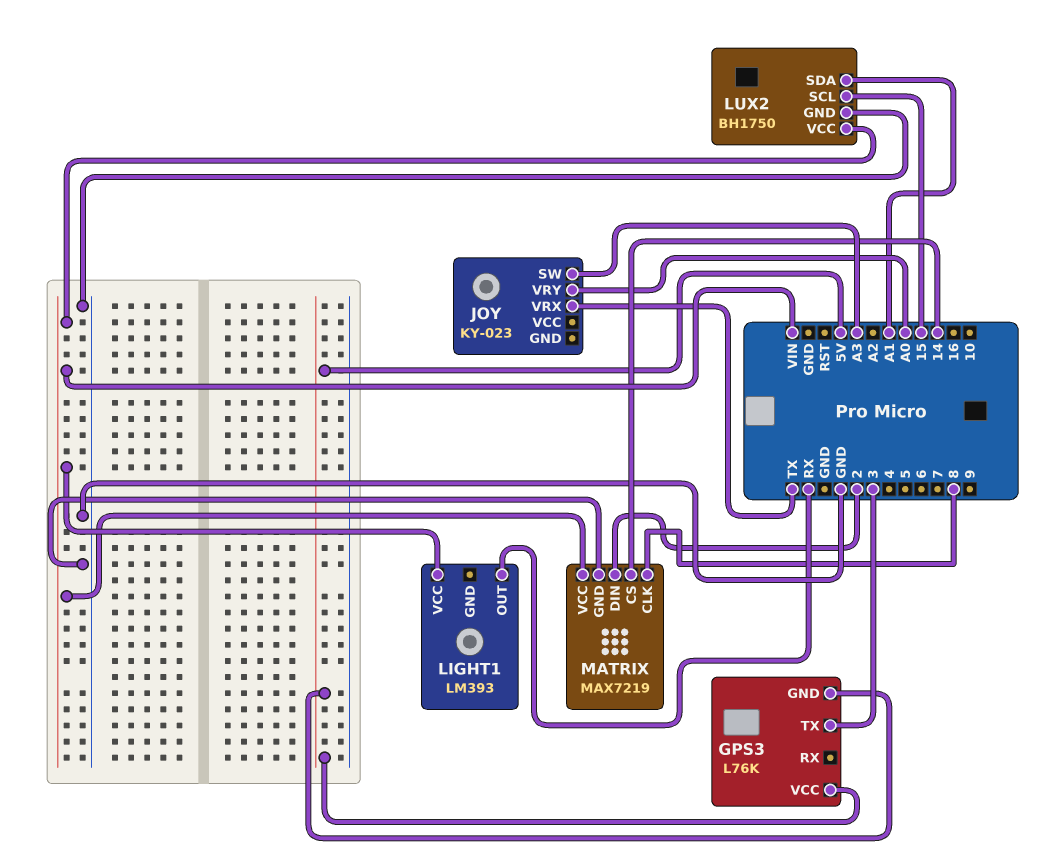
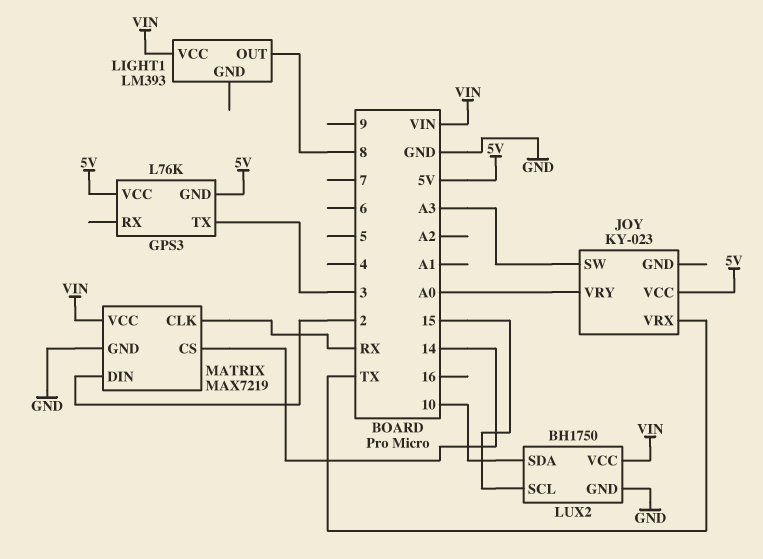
JOY pin VCC: none -> 5V
LIGHT1 pin OUT: RX -> 8
LUX2 pin SDA: A1 -> 10
MATRIX pin CLK: 8 -> RX

